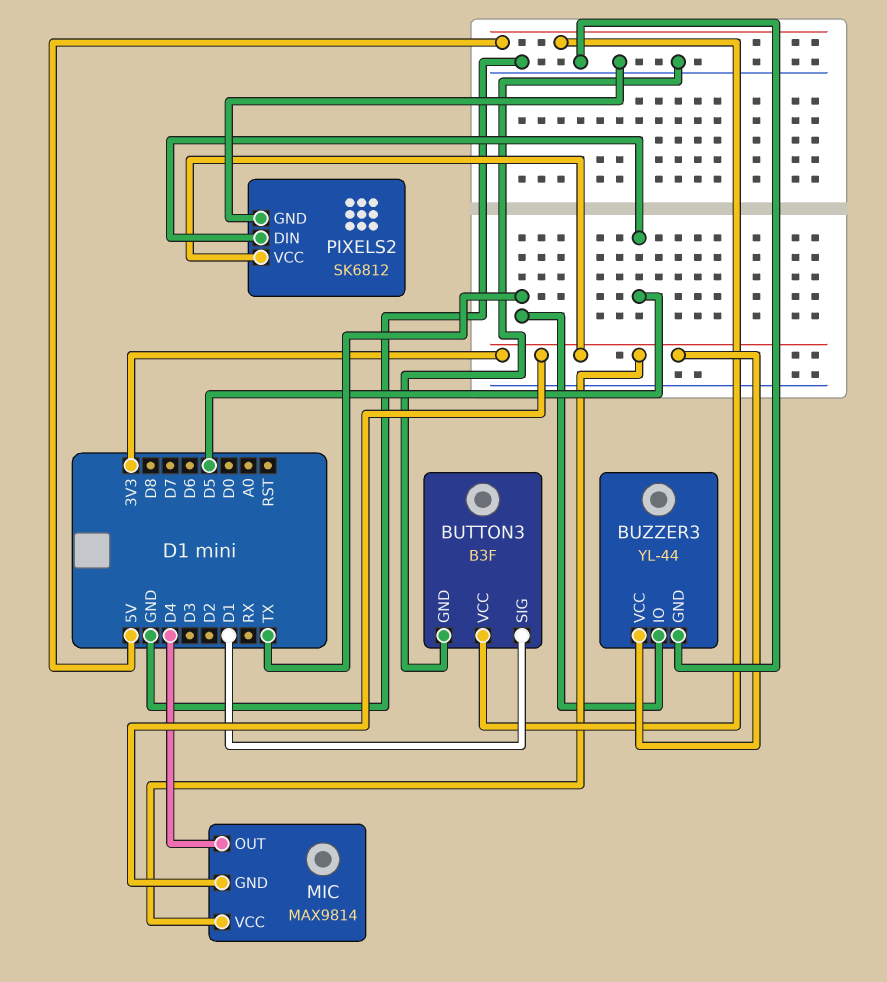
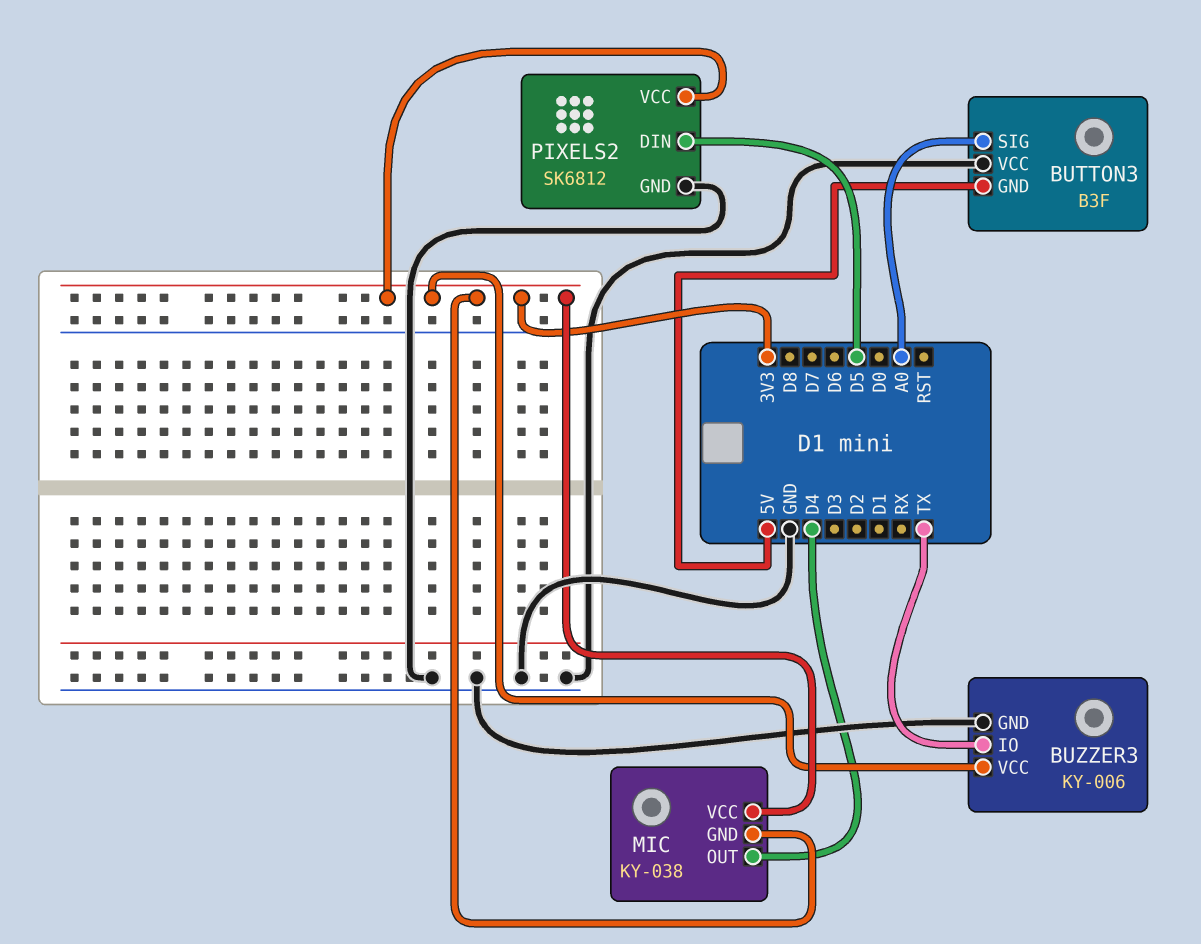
BUTTON3 pin GND: GND -> 5V
BUTTON3 pin SIG: D1 -> A0
BUTTON3 pin VCC: 5V -> GND
BUZZER3: YL-44 -> KY-006
MIC: MAX9814 -> KY-038

